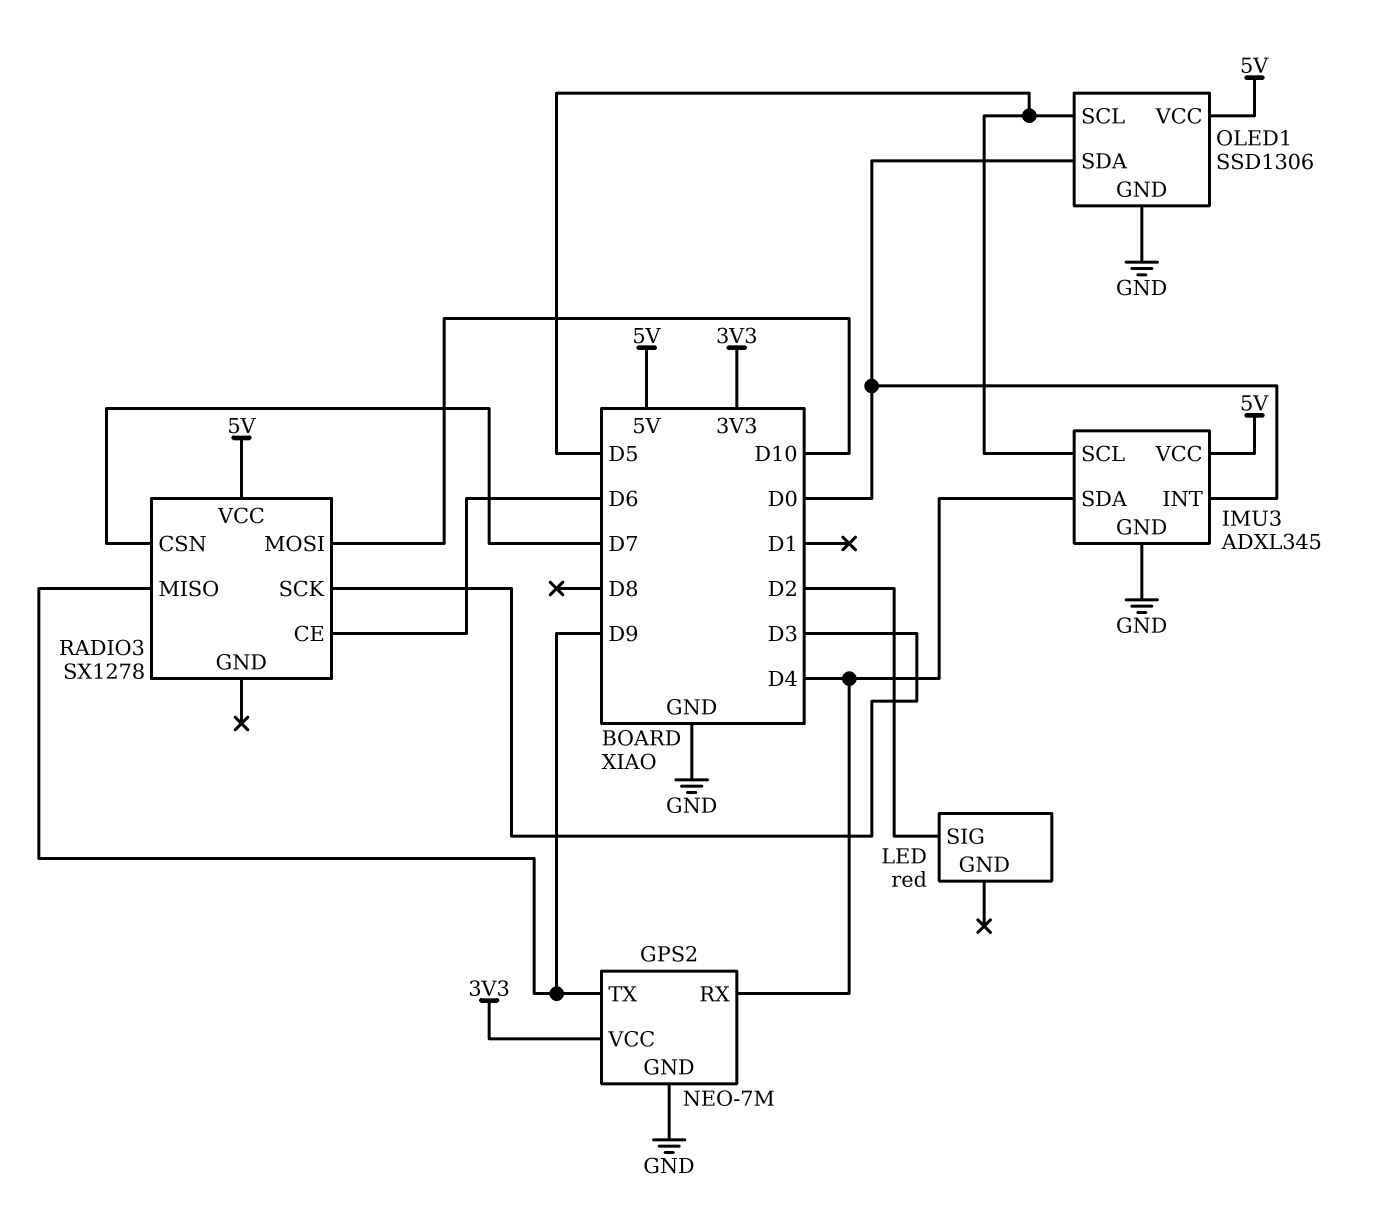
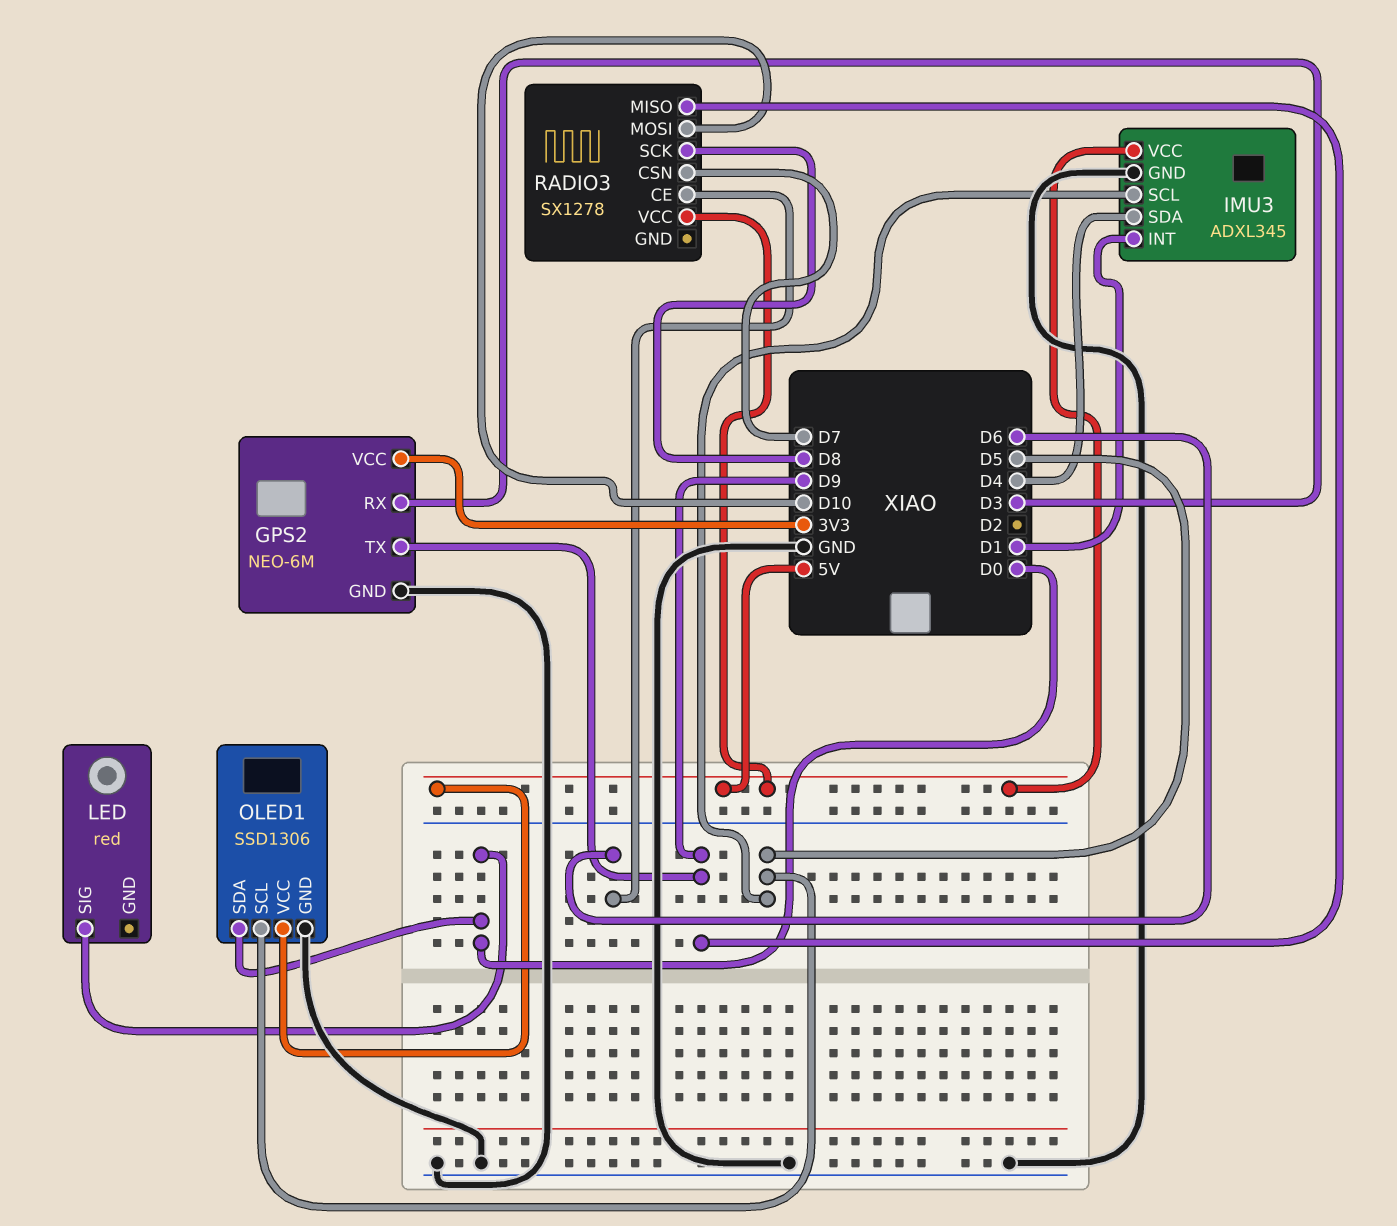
GPS2: NEO-7M -> NEO-6M
GPS2 pin RX: D4 -> D3
IMU3 pin INT: D0 -> D1
LED pin SIG: D2 -> D0
RADIO3 pin SCK: D3 -> D8

